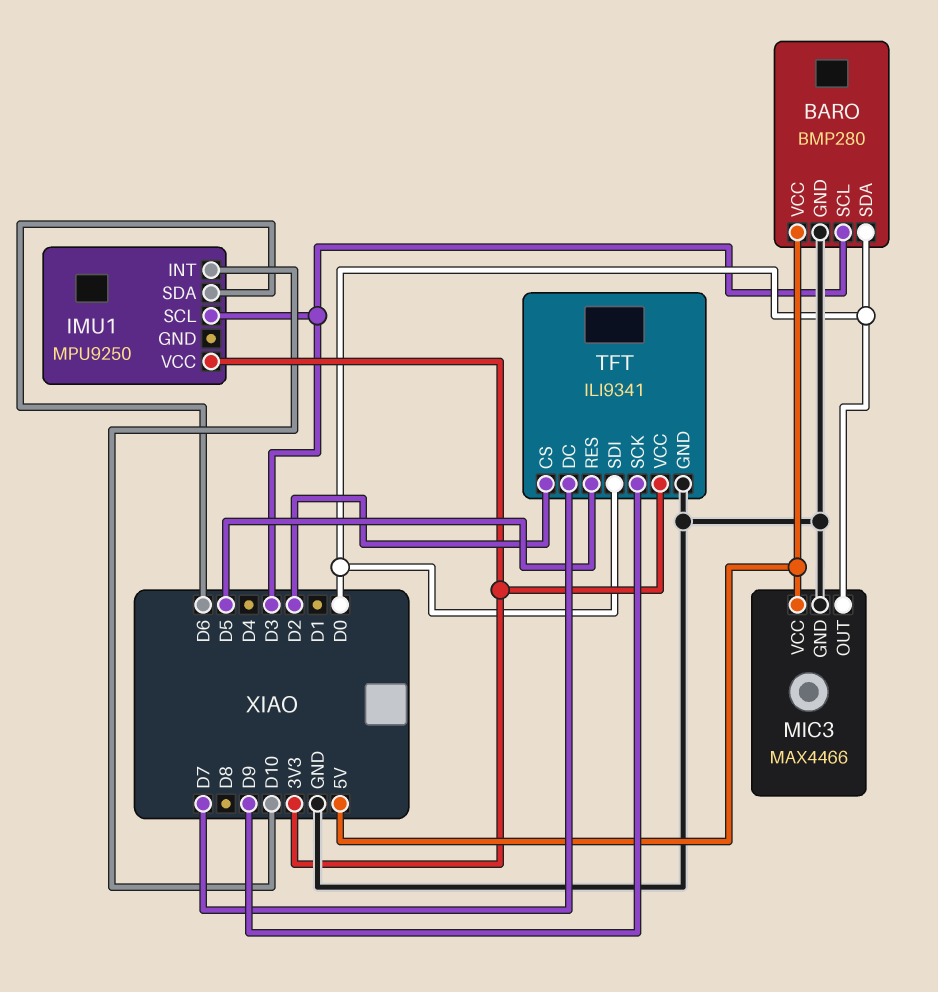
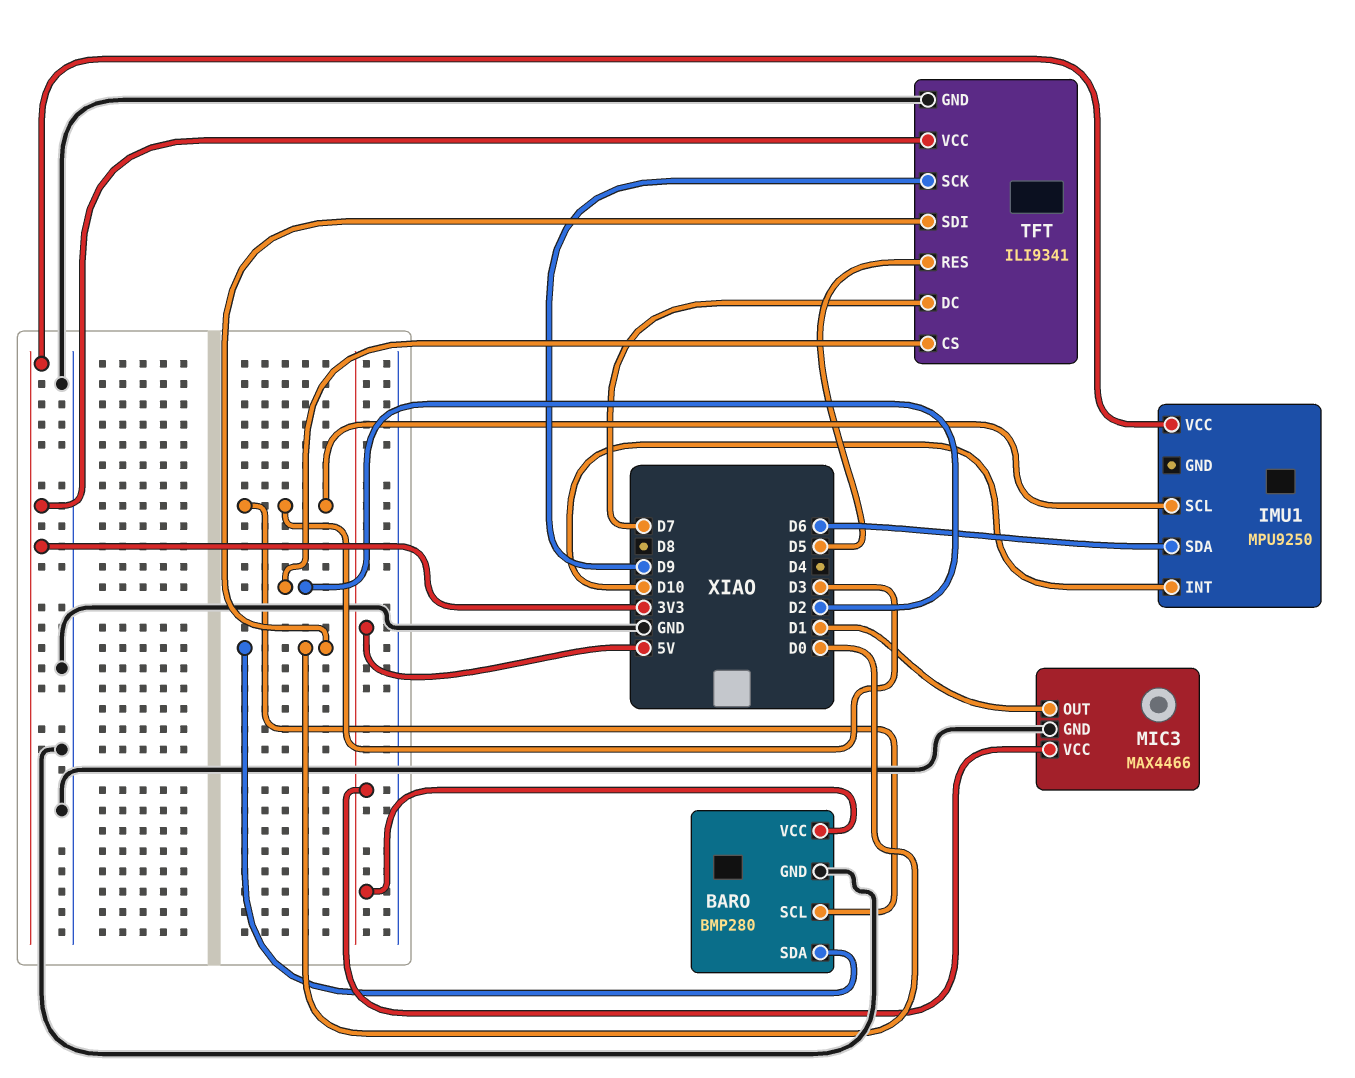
MIC3 pin OUT: D0 -> D1

